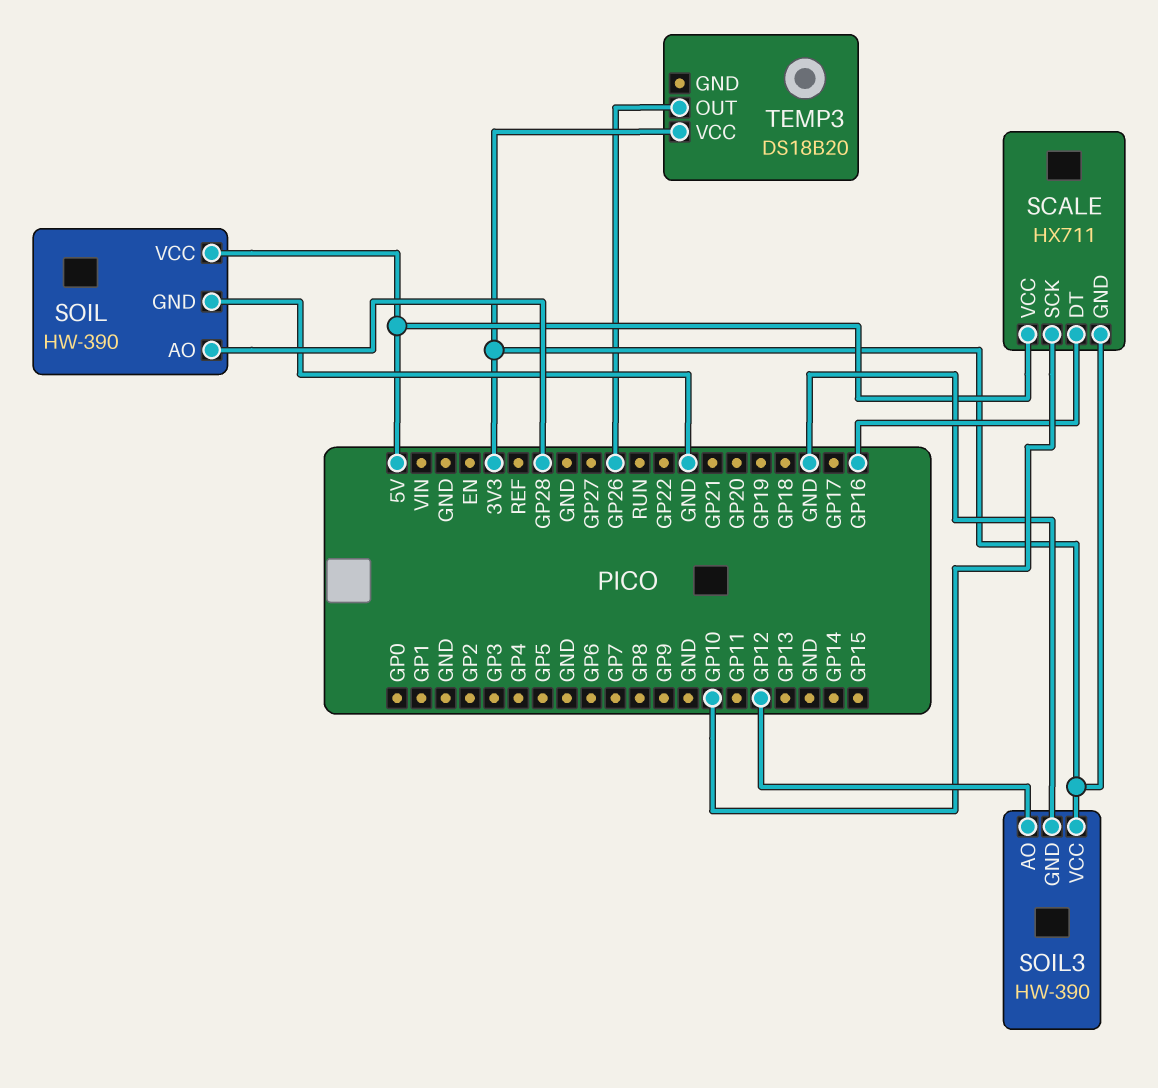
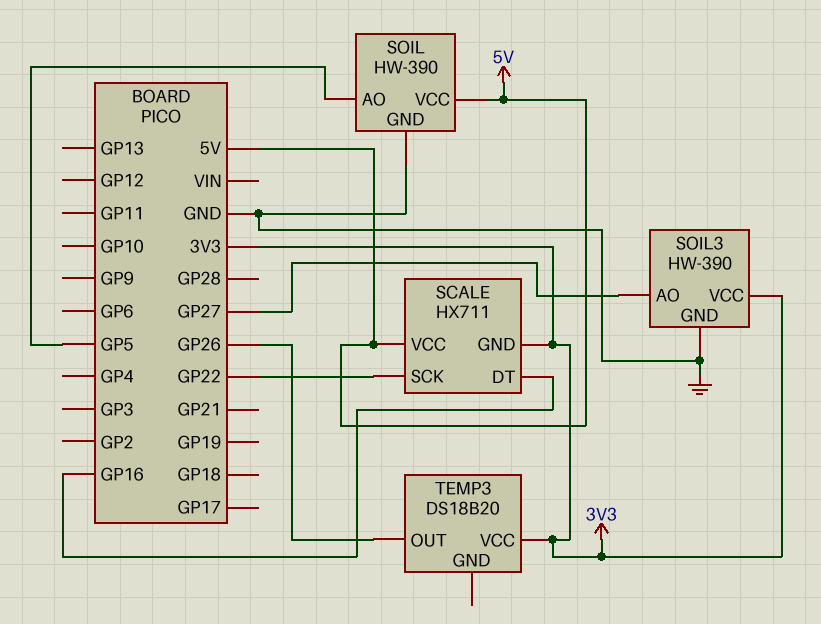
SCALE pin SCK: GP10 -> GP22
SOIL pin AO: GP28 -> GP5
SOIL3 pin AO: GP12 -> GP27

